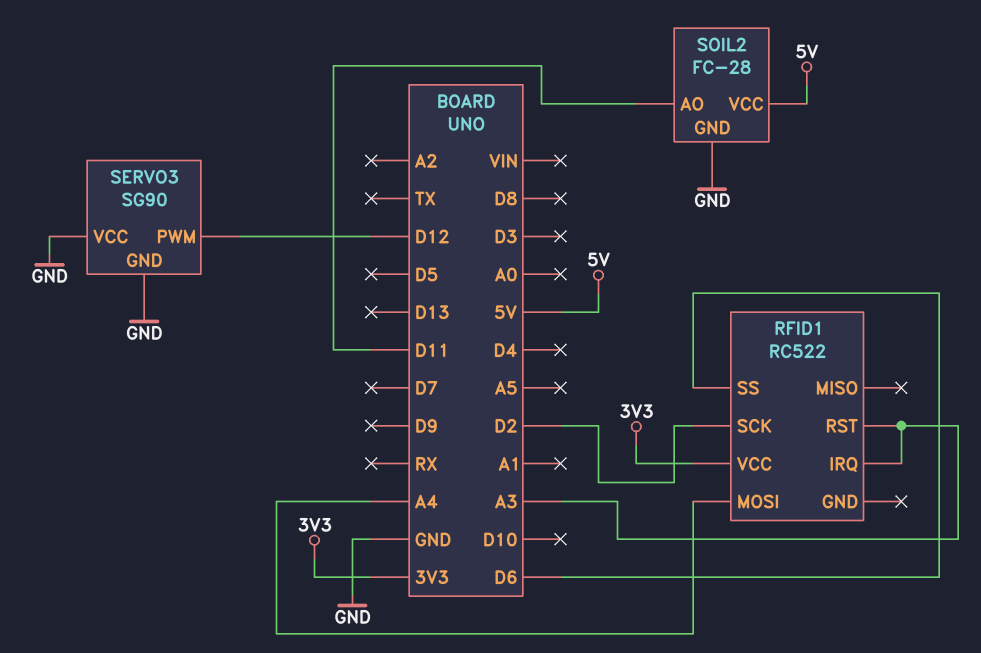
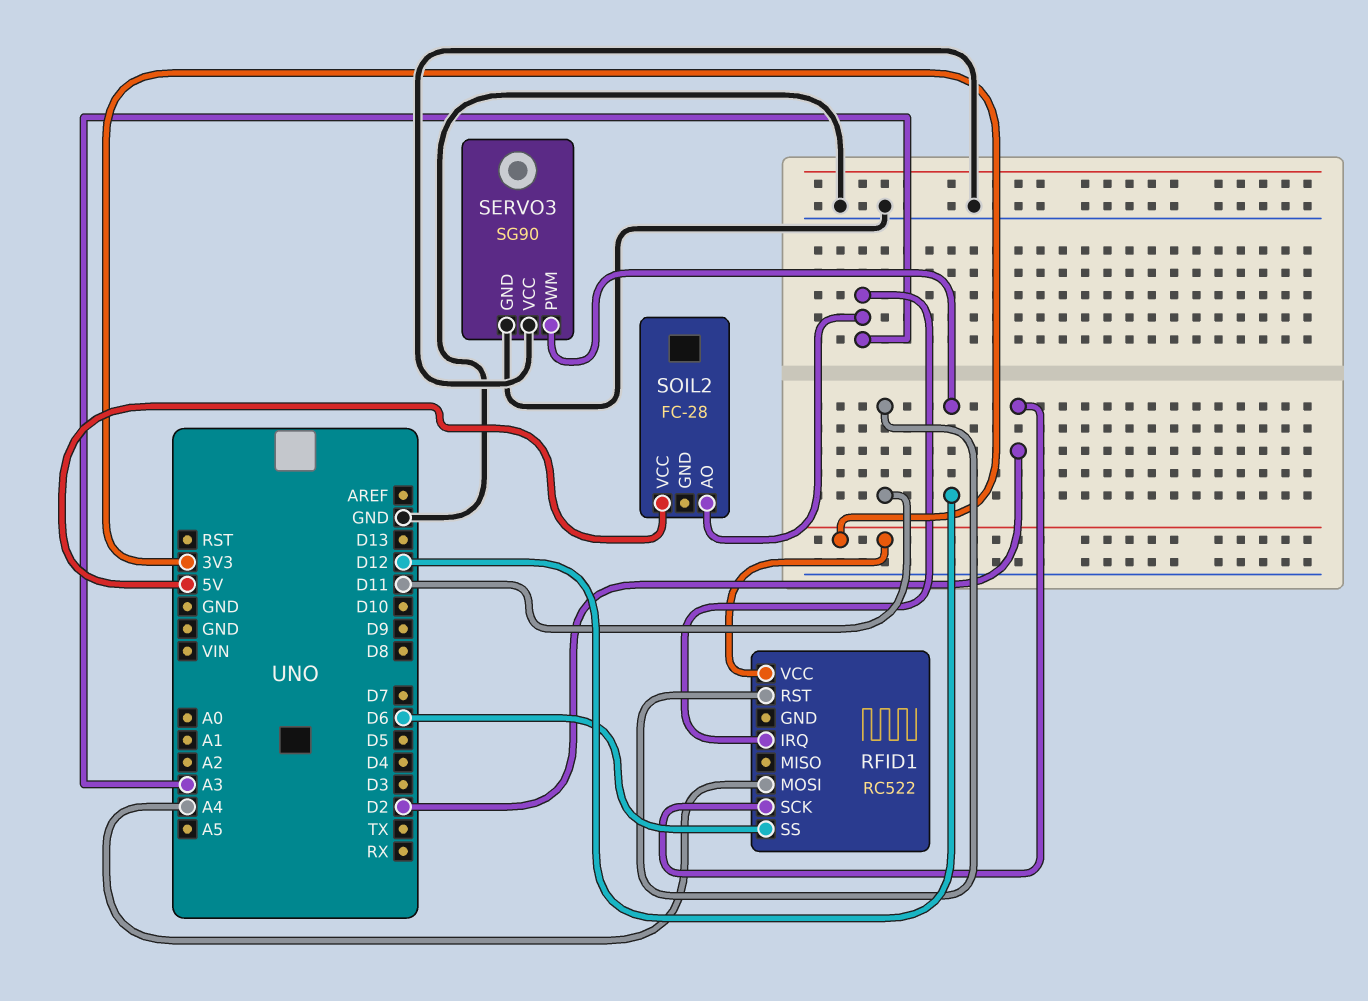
RFID1 pin RST: A3 -> D11
SOIL2 pin AO: D11 -> A3
SOIL2 pin GND: GND -> none

